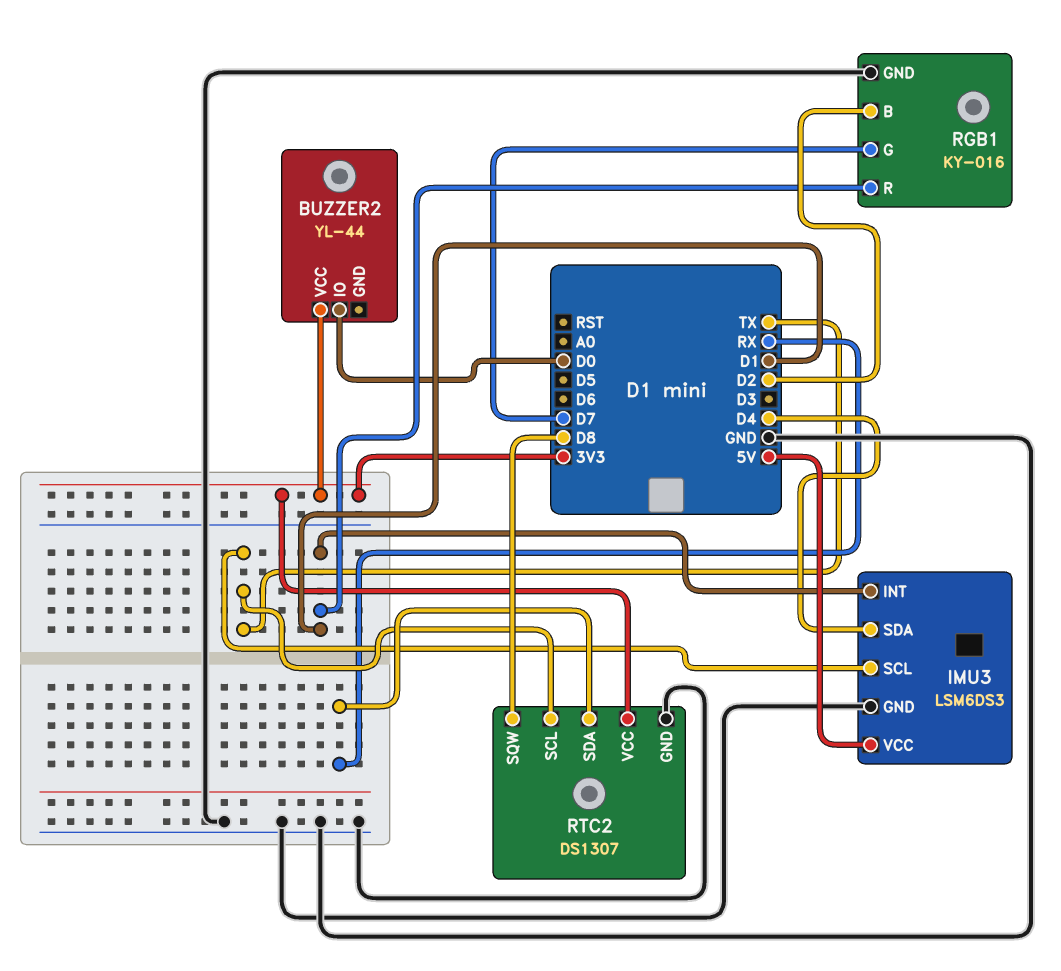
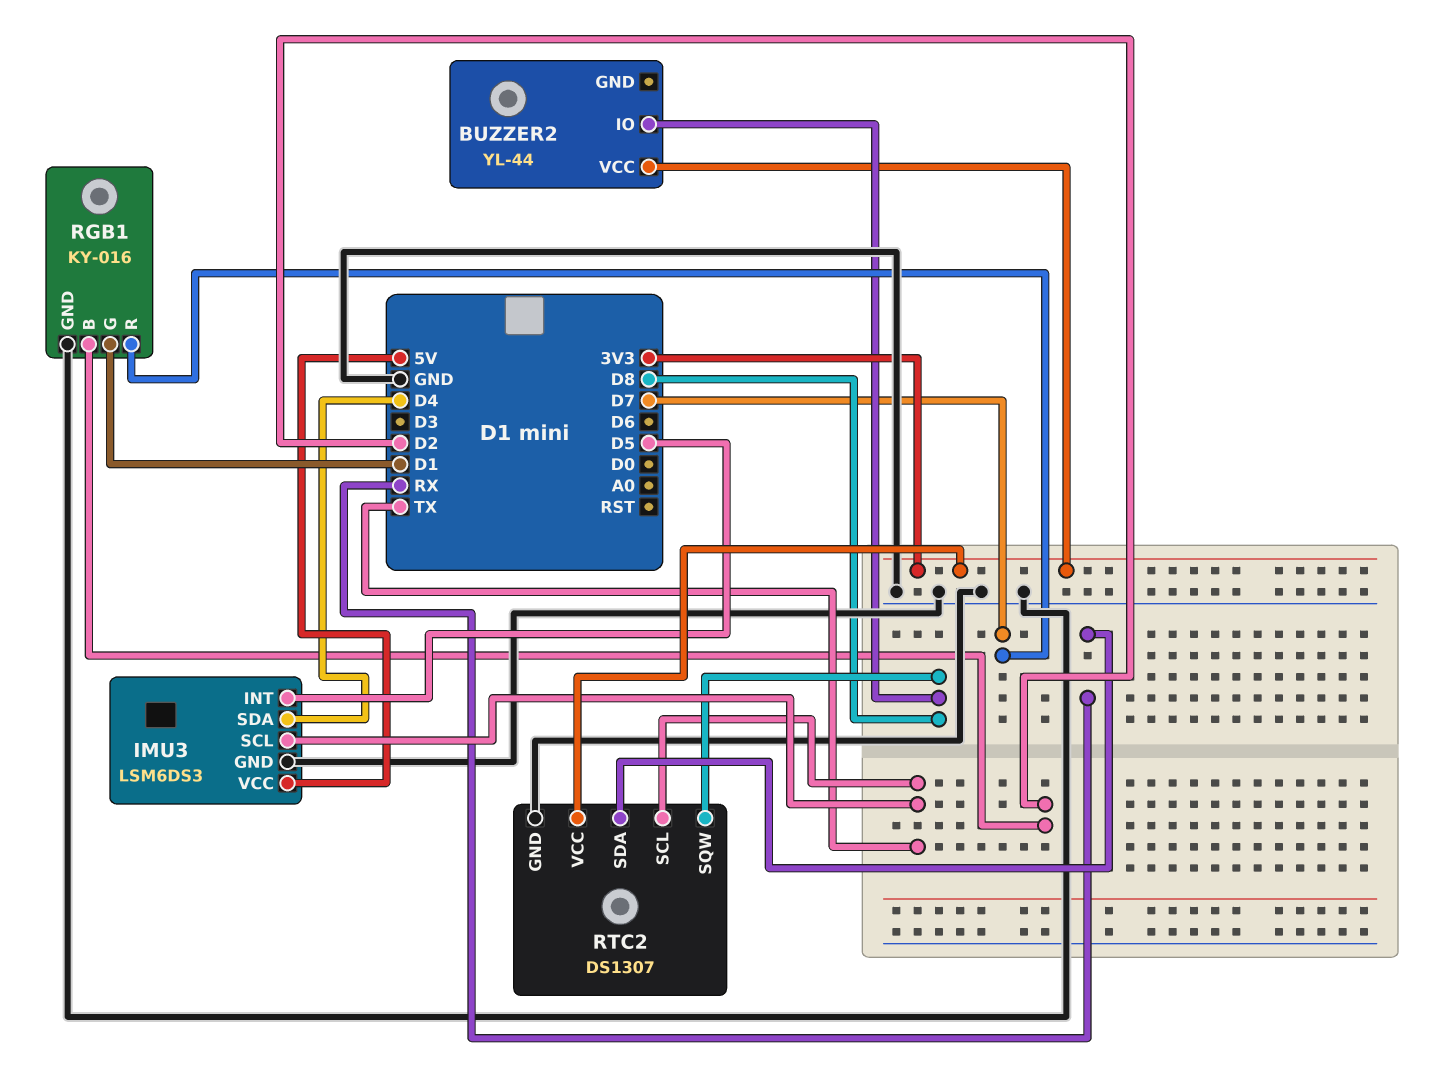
BUZZER2 pin IO: D0 -> D8
IMU3 pin INT: D1 -> D5
RGB1 pin G: D7 -> D1
RGB1 pin R: D1 -> D7

